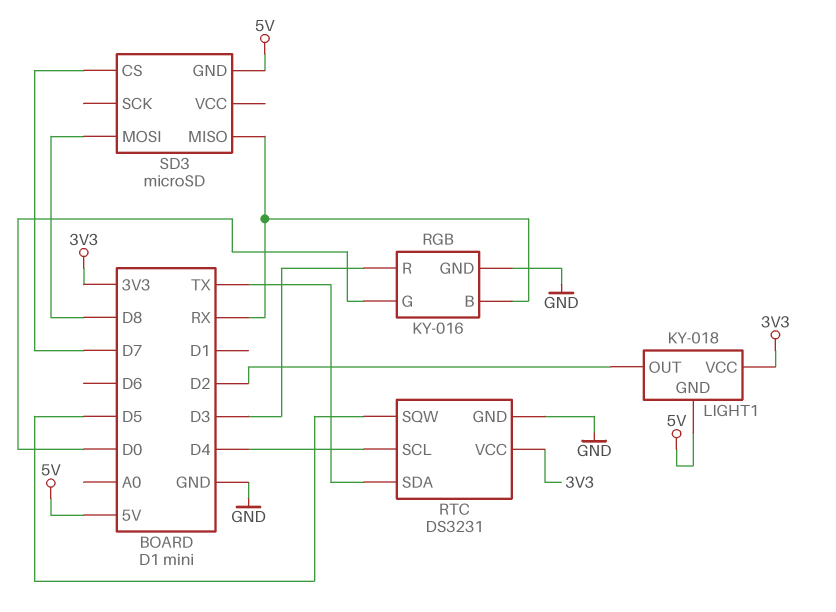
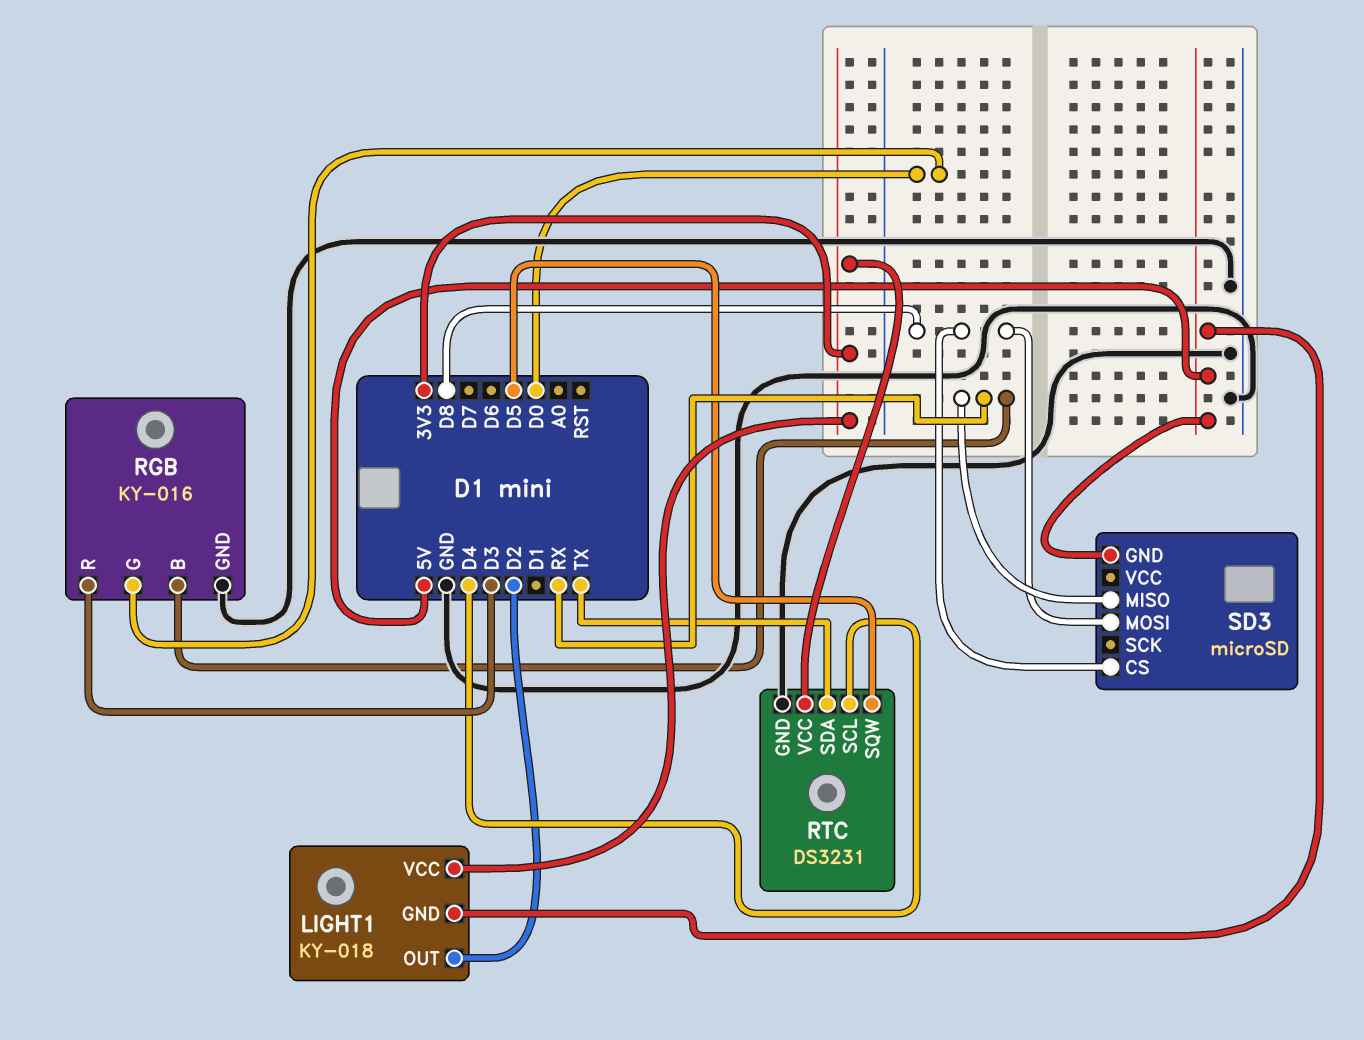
SD3 pin CS: D7 -> D8

